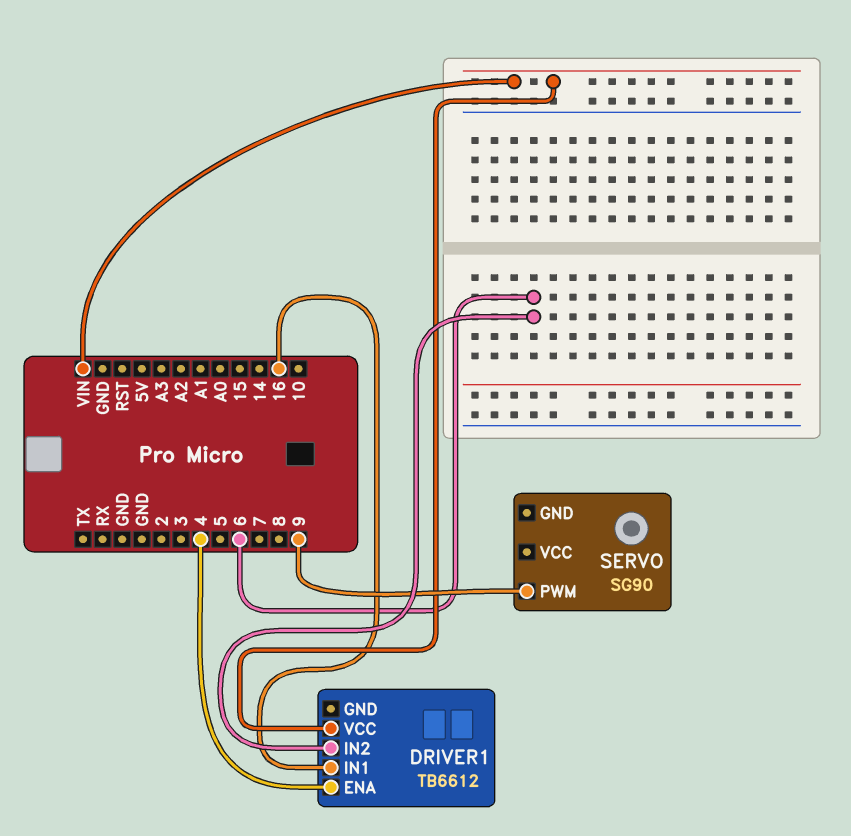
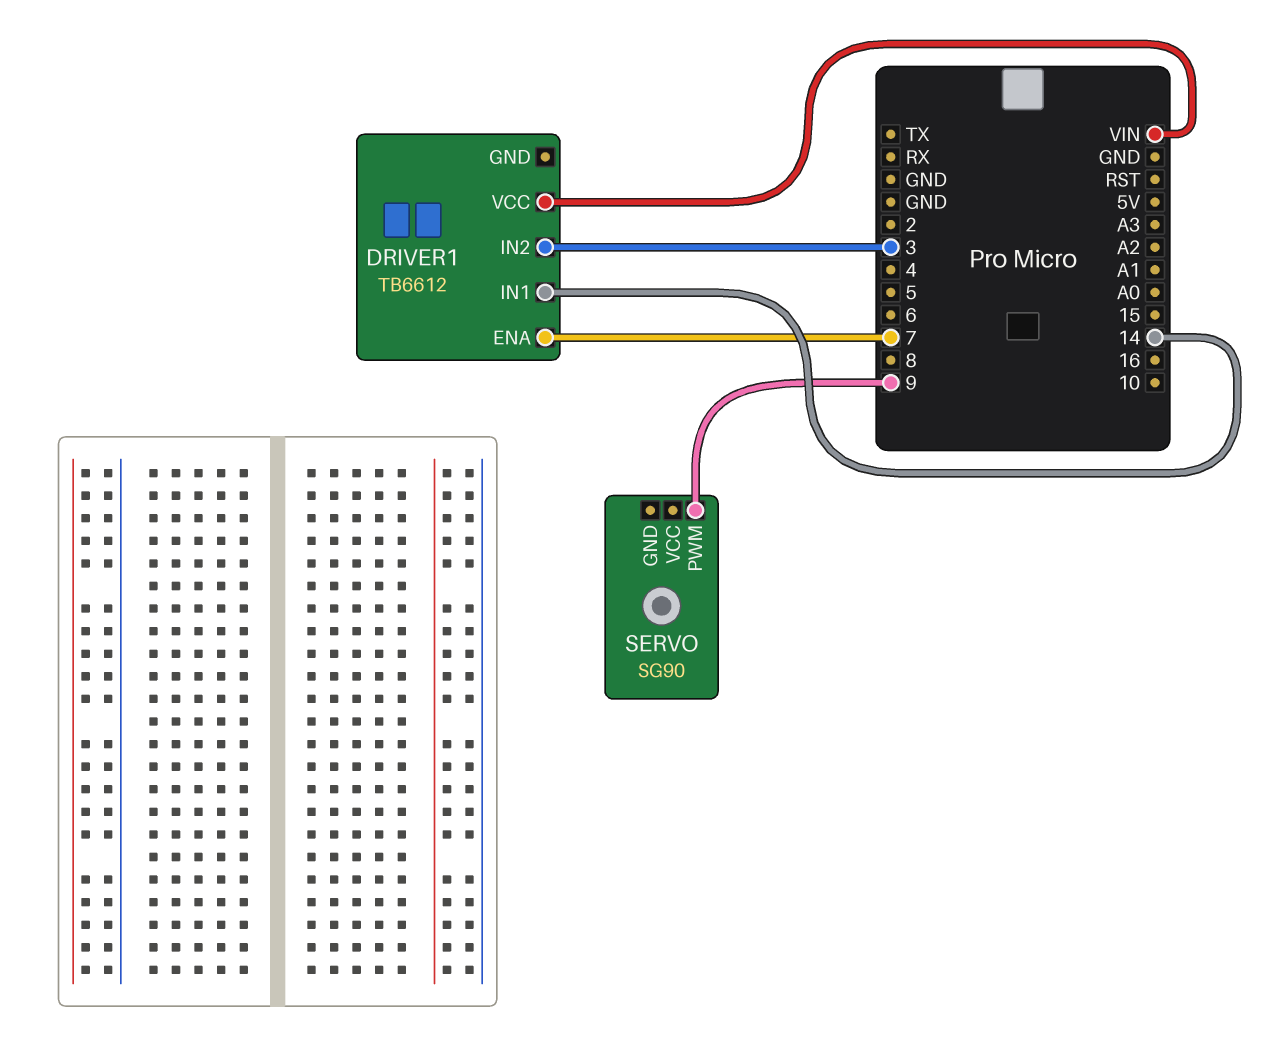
DRIVER1 pin ENA: 4 -> 7
DRIVER1 pin IN1: 16 -> 14
DRIVER1 pin IN2: 6 -> 3

